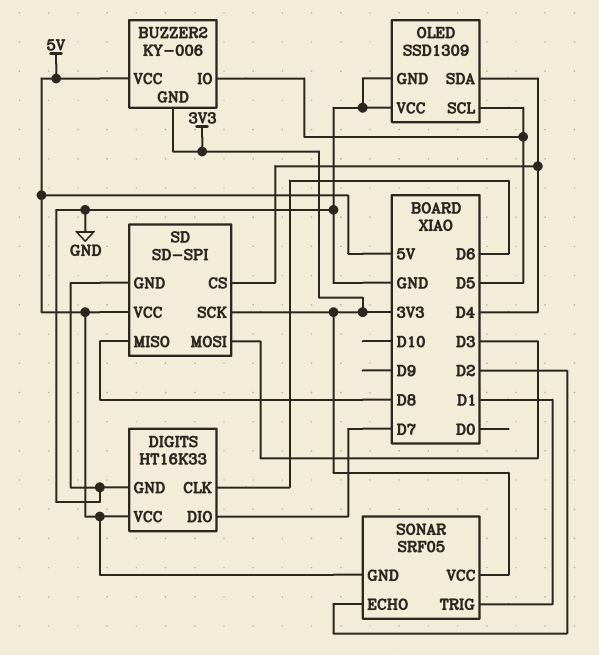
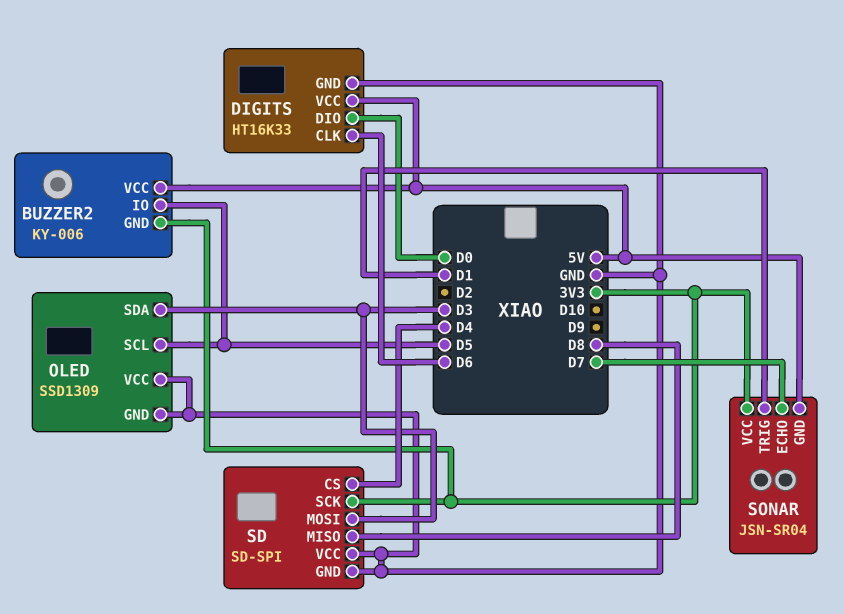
DIGITS pin DIO: D7 -> D0
OLED pin SDA: D4 -> D3
SD pin VCC: 5V -> GND
SONAR: SRF05 -> JSN-SR04
SONAR pin ECHO: D2 -> D7

